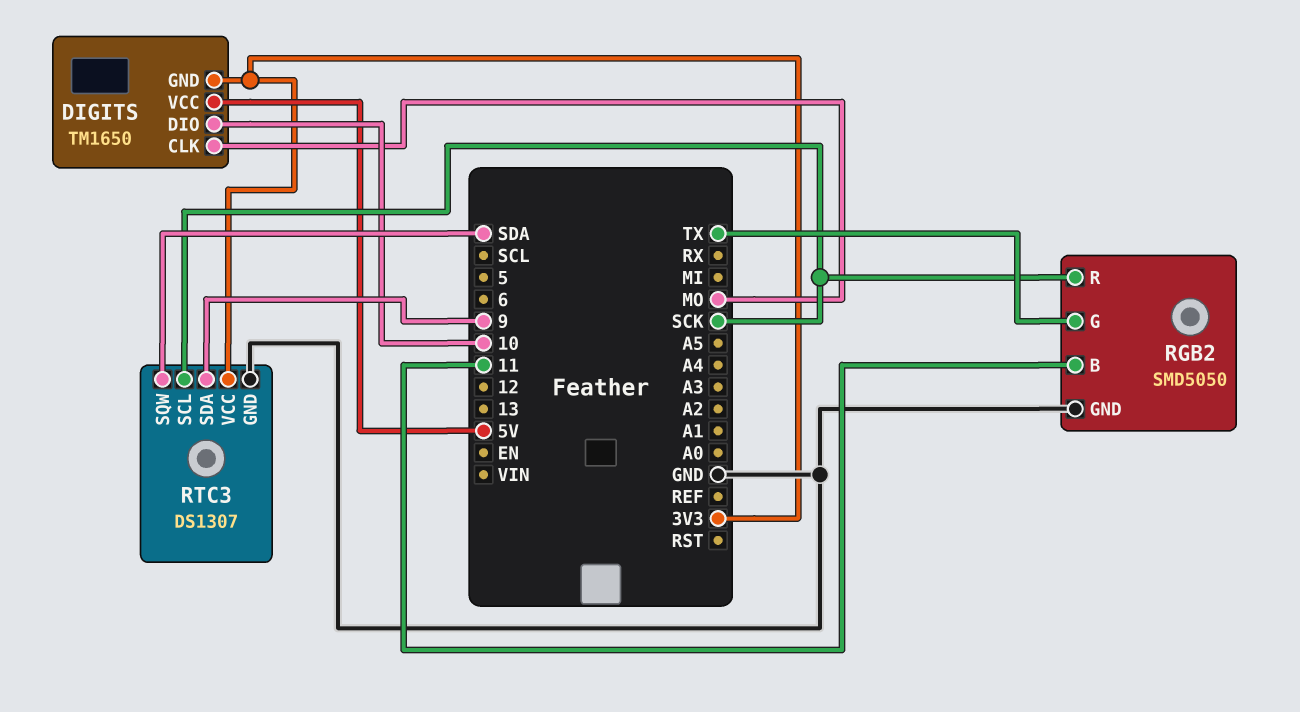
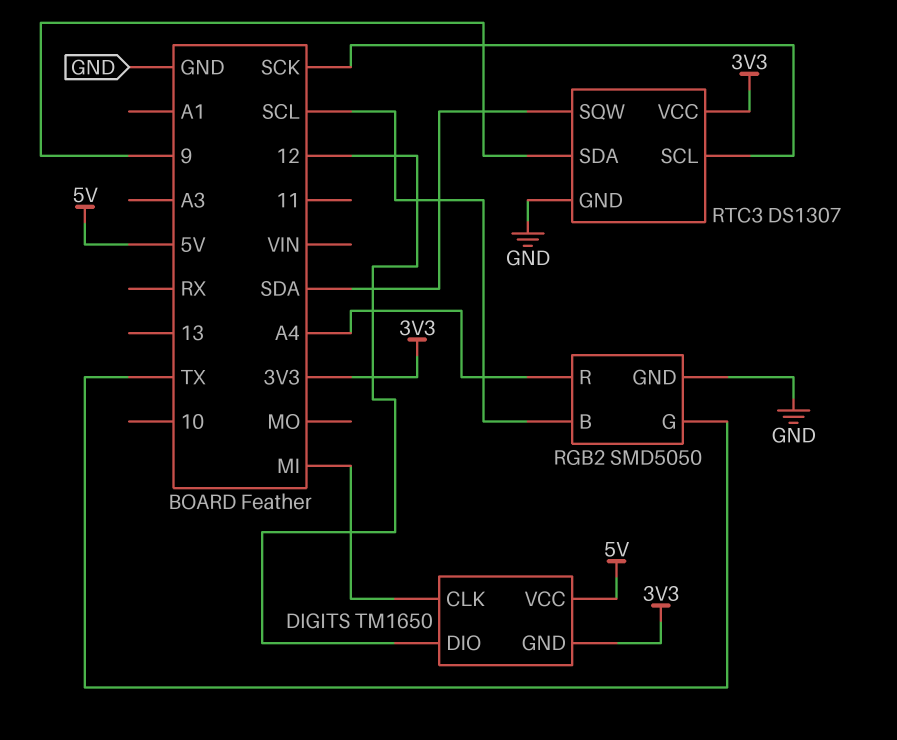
DIGITS pin CLK: MO -> MI
DIGITS pin DIO: 10 -> 12
RGB2 pin B: 11 -> SCL
RGB2 pin R: SCK -> A4

